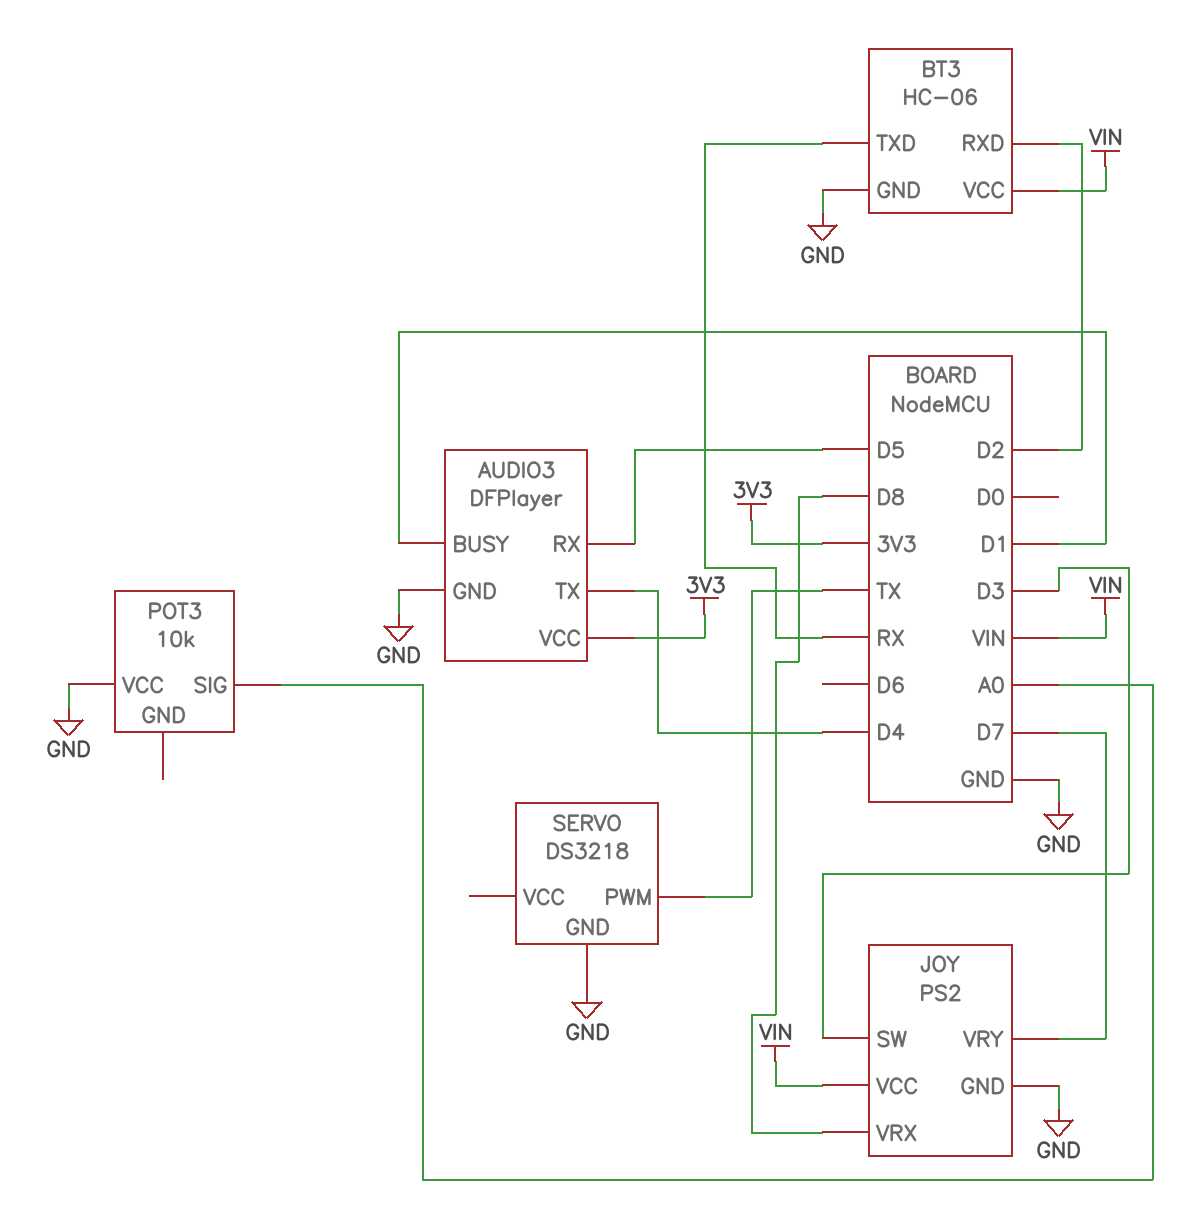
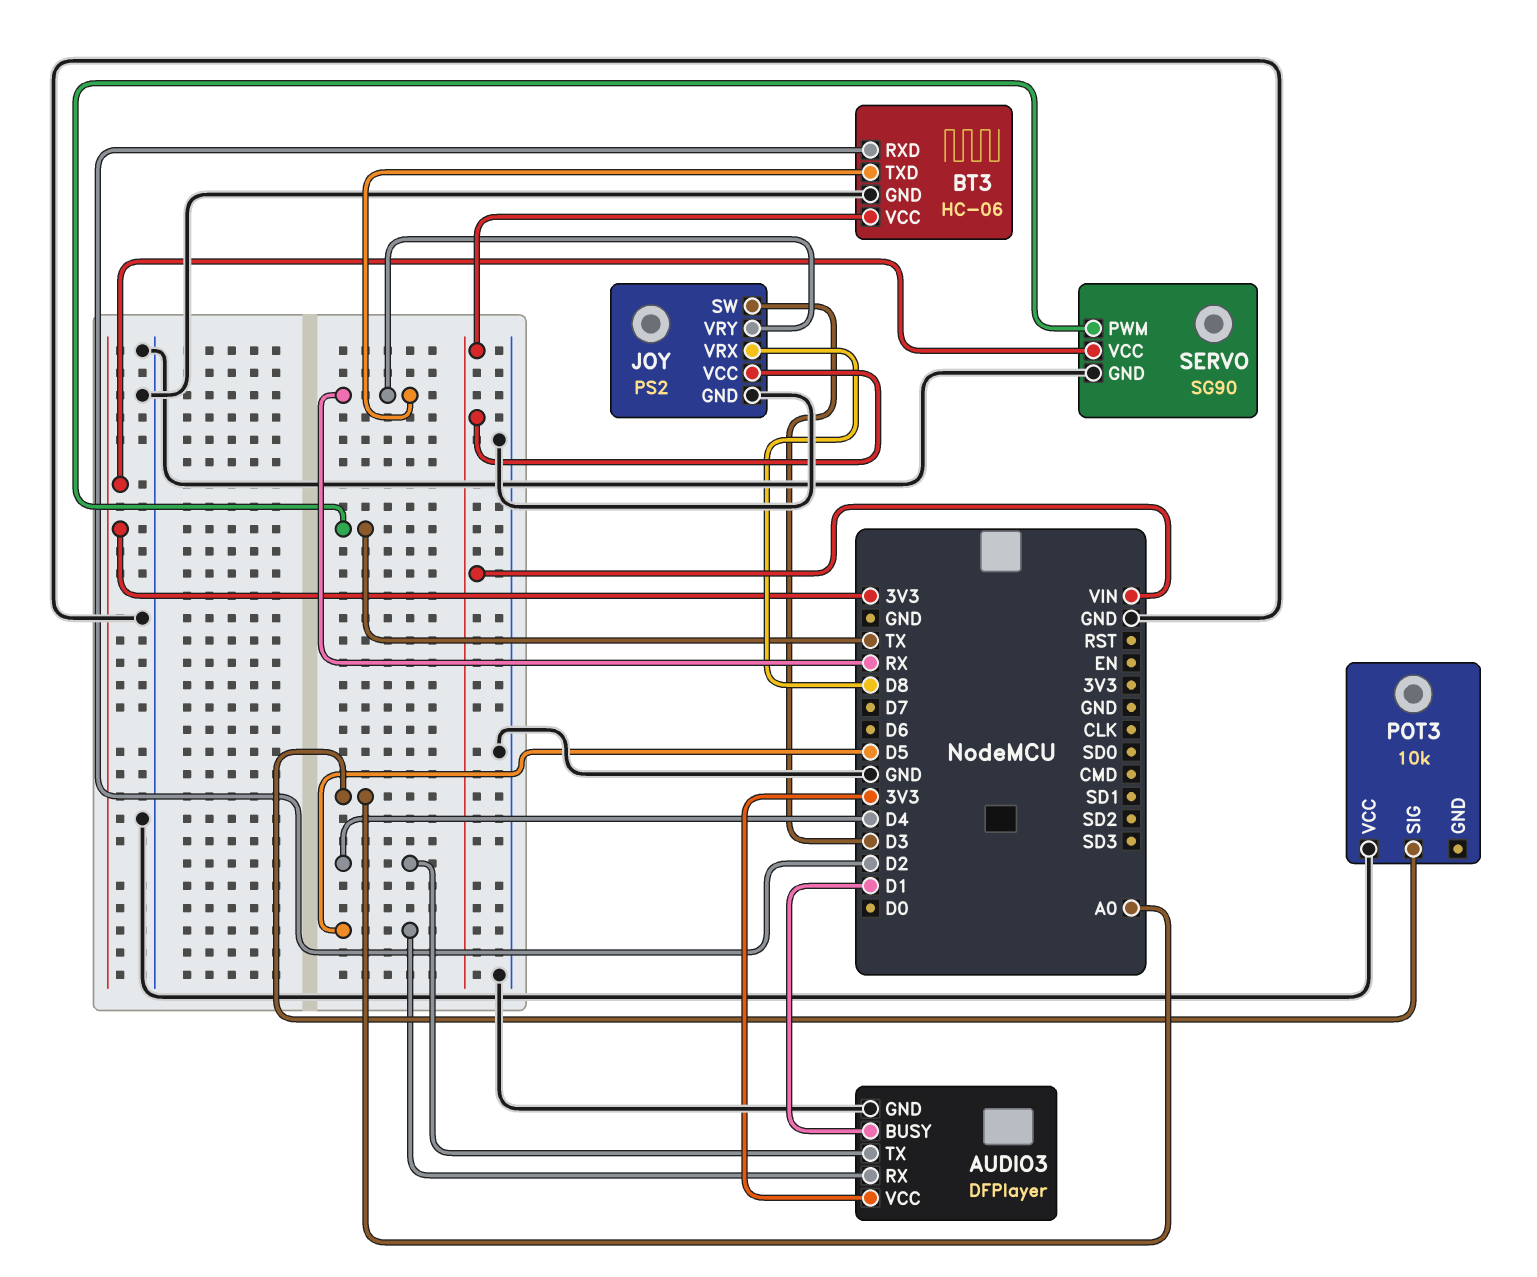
JOY pin VRY: D7 -> RX
SERVO: DS3218 -> SG90
SERVO pin VCC: none -> 3V3

